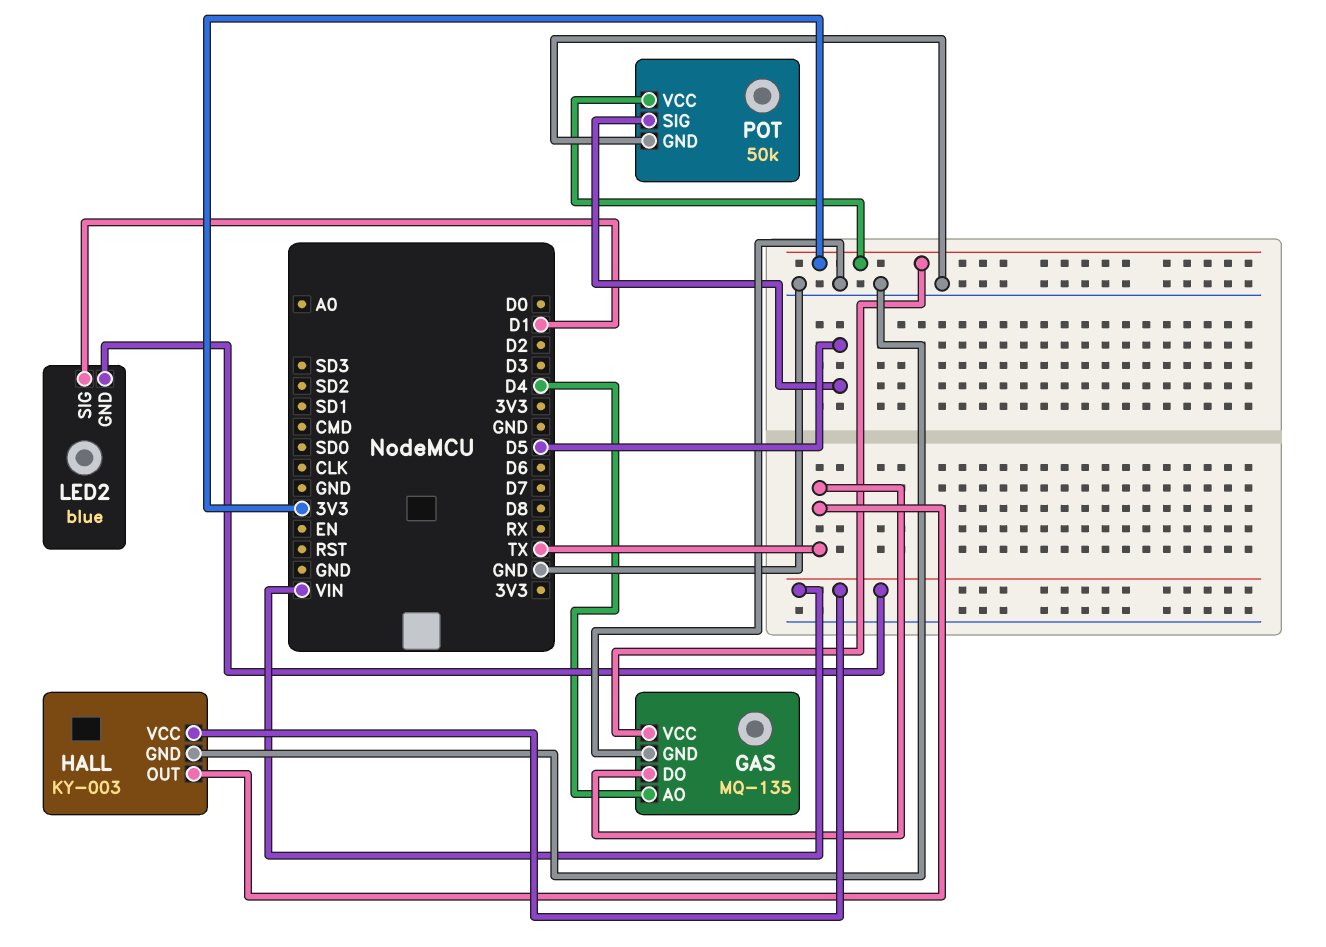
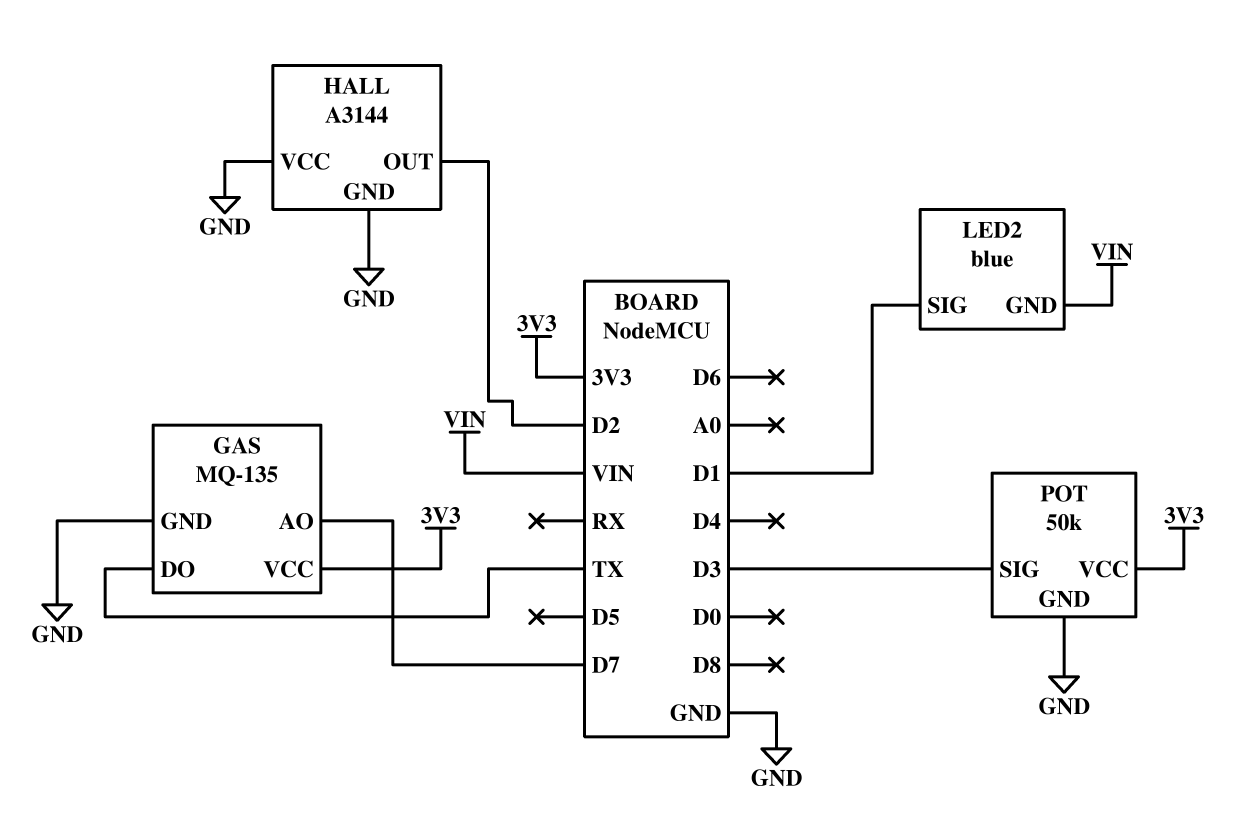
GAS pin AO: D4 -> D7
HALL: KY-003 -> A3144
HALL pin OUT: TX -> D2
HALL pin VCC: VIN -> GND
POT pin SIG: D5 -> D3

